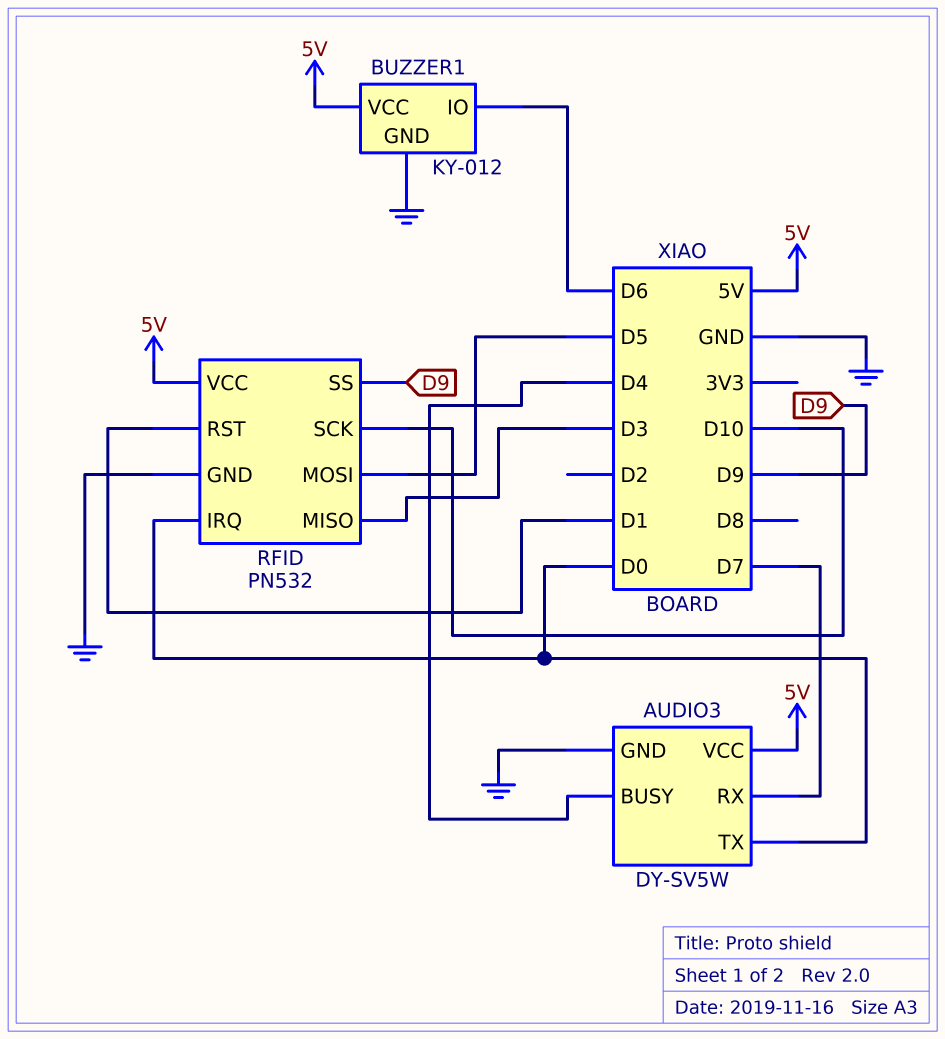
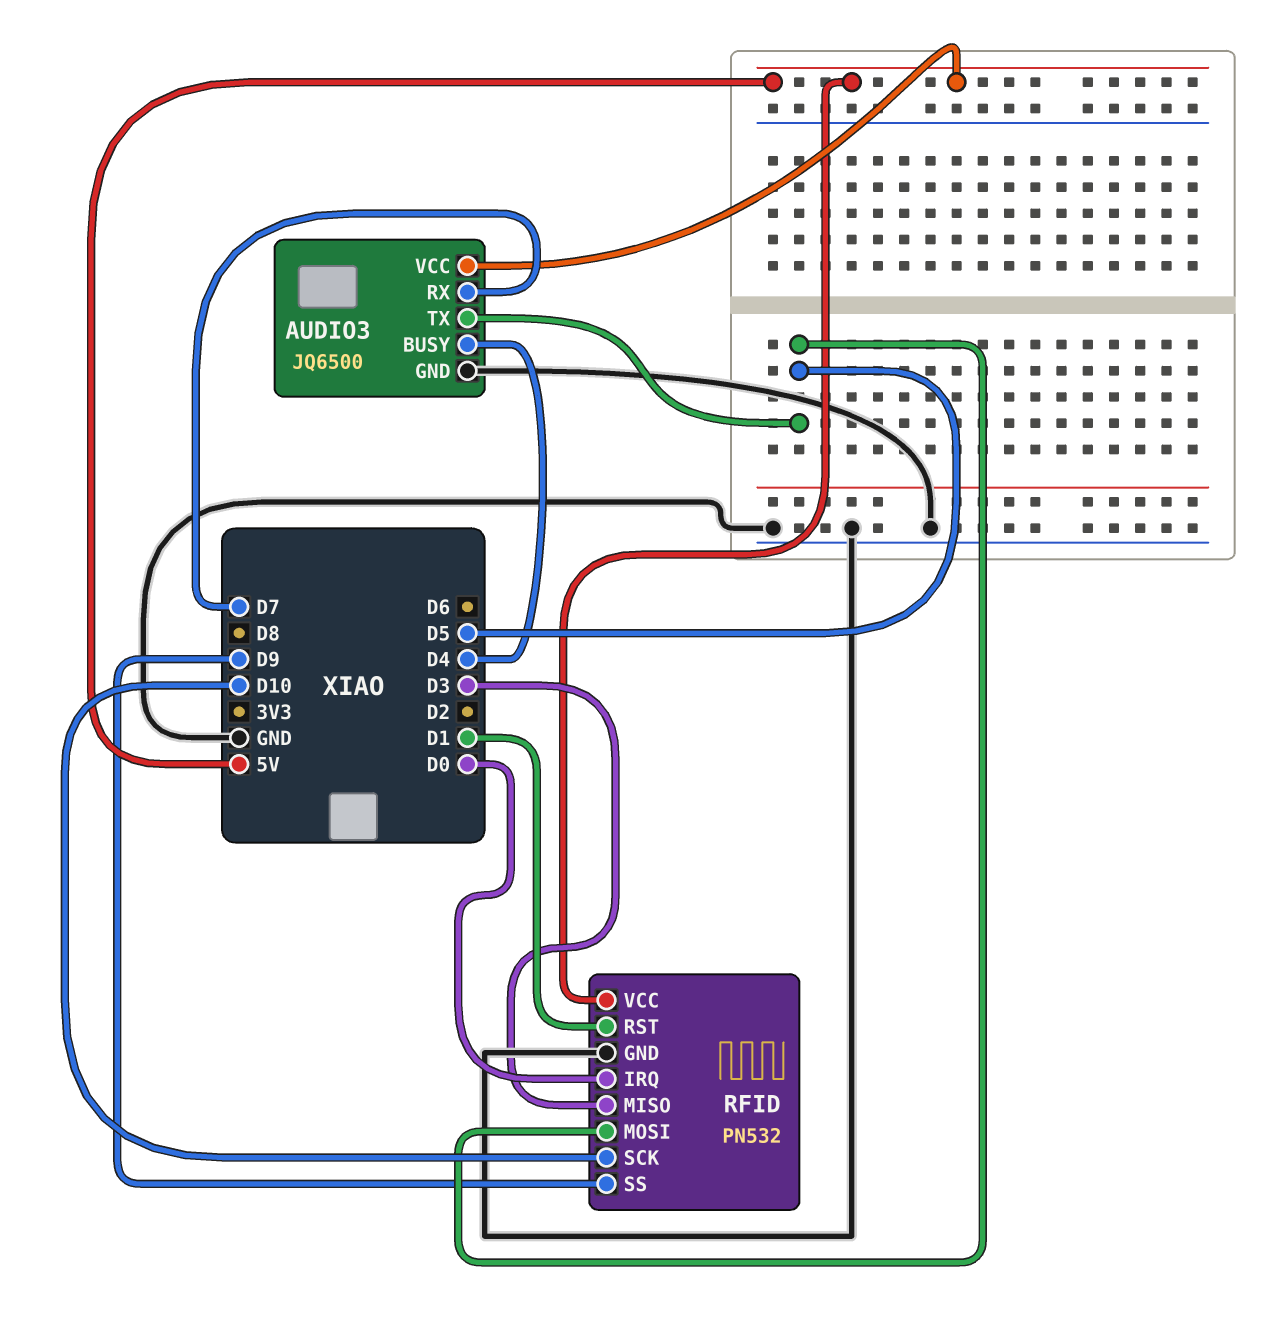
AUDIO3: DY-SV5W -> JQ6500
AUDIO3 pin TX: D0 -> D5
BUZZER1: KY-012 -> none
BUZZER1 pin GND: GND -> none
BUZZER1 pin IO: D6 -> none
BUZZER1 pin VCC: 5V -> none

